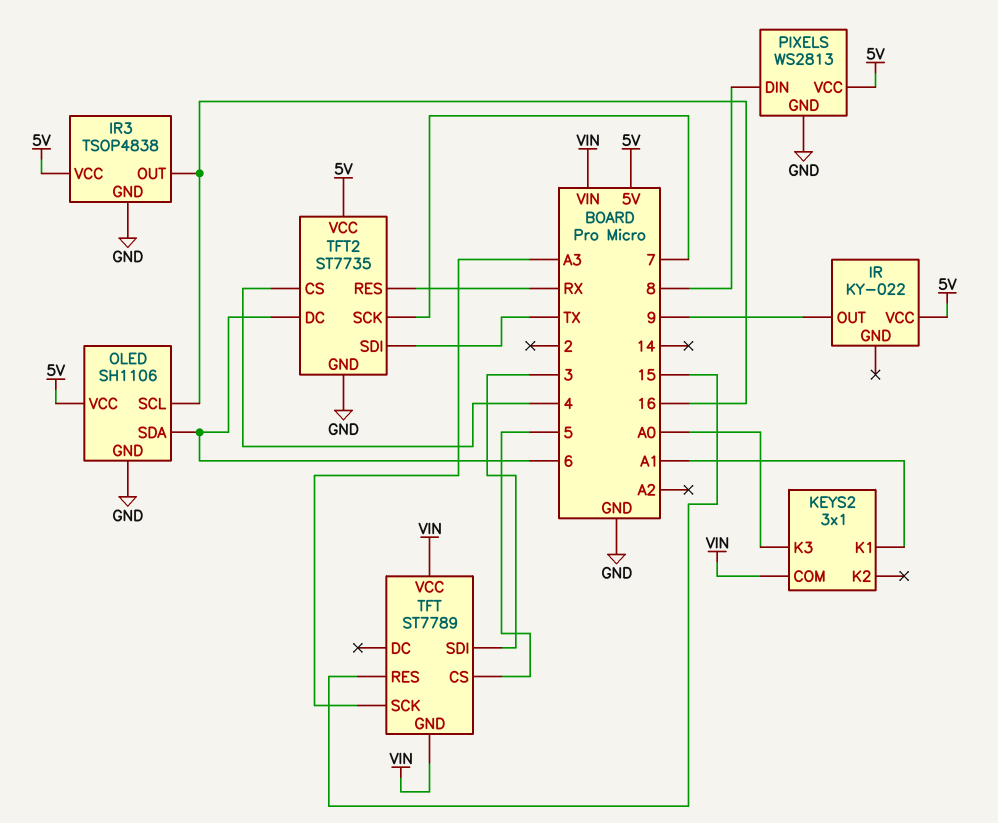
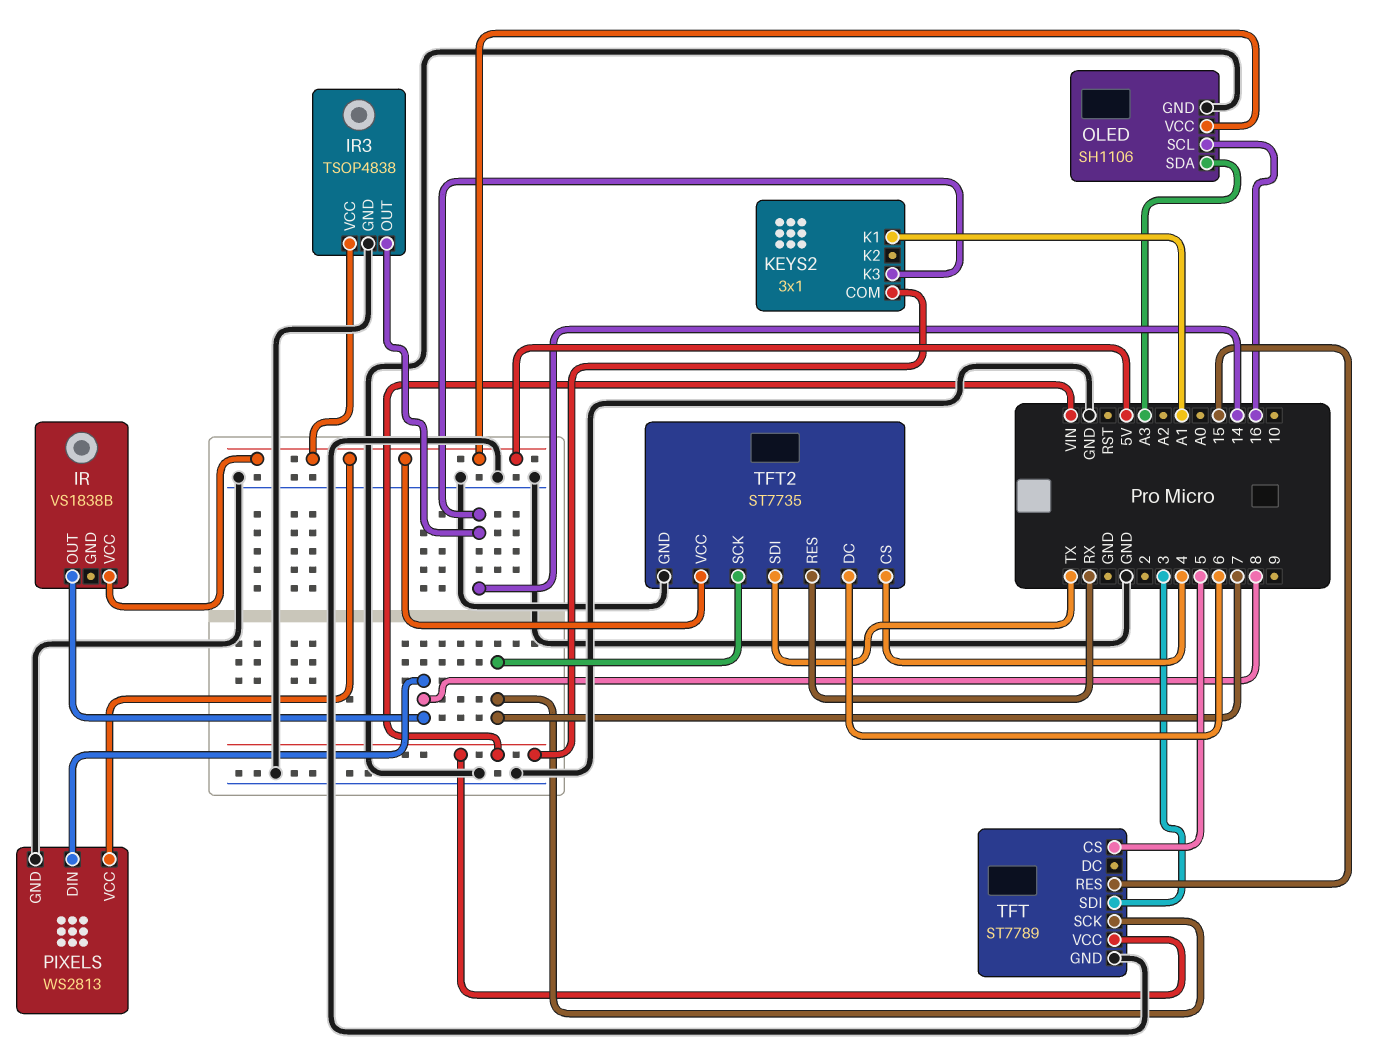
IR: KY-022 -> VS1838B
IR pin OUT: 9 -> 8
IR3 pin OUT: 16 -> 14
KEYS2 pin K3: A0 -> 14
OLED pin SDA: 6 -> A3
TFT pin GND: VIN -> GND
TFT pin SCK: A3 -> 7

